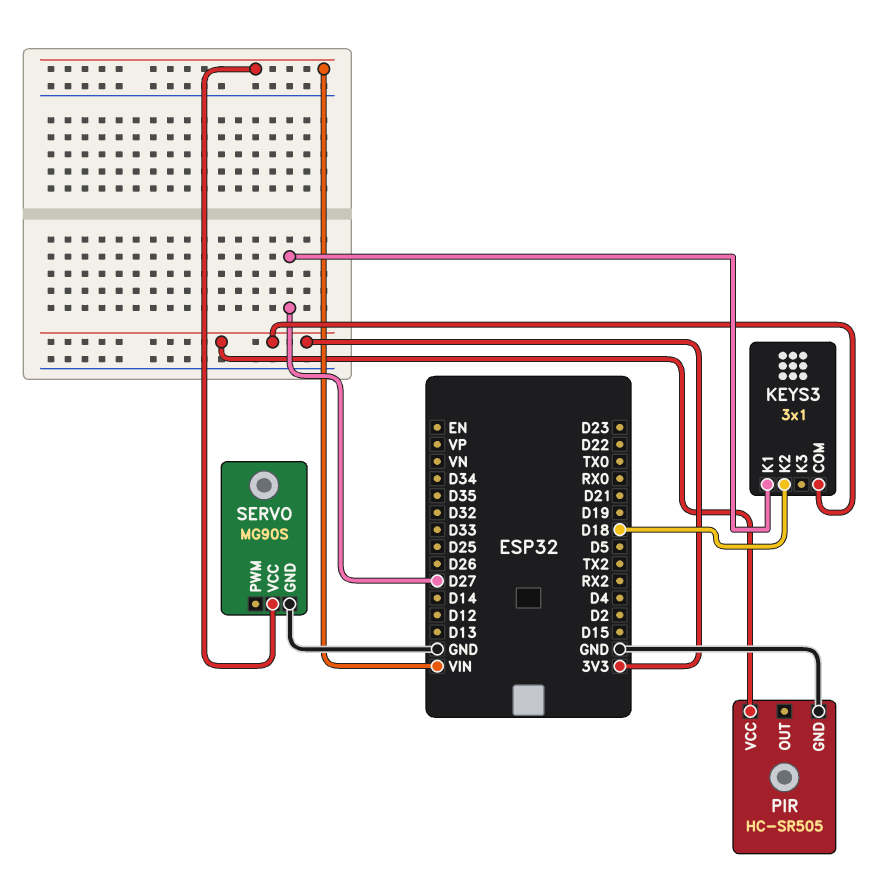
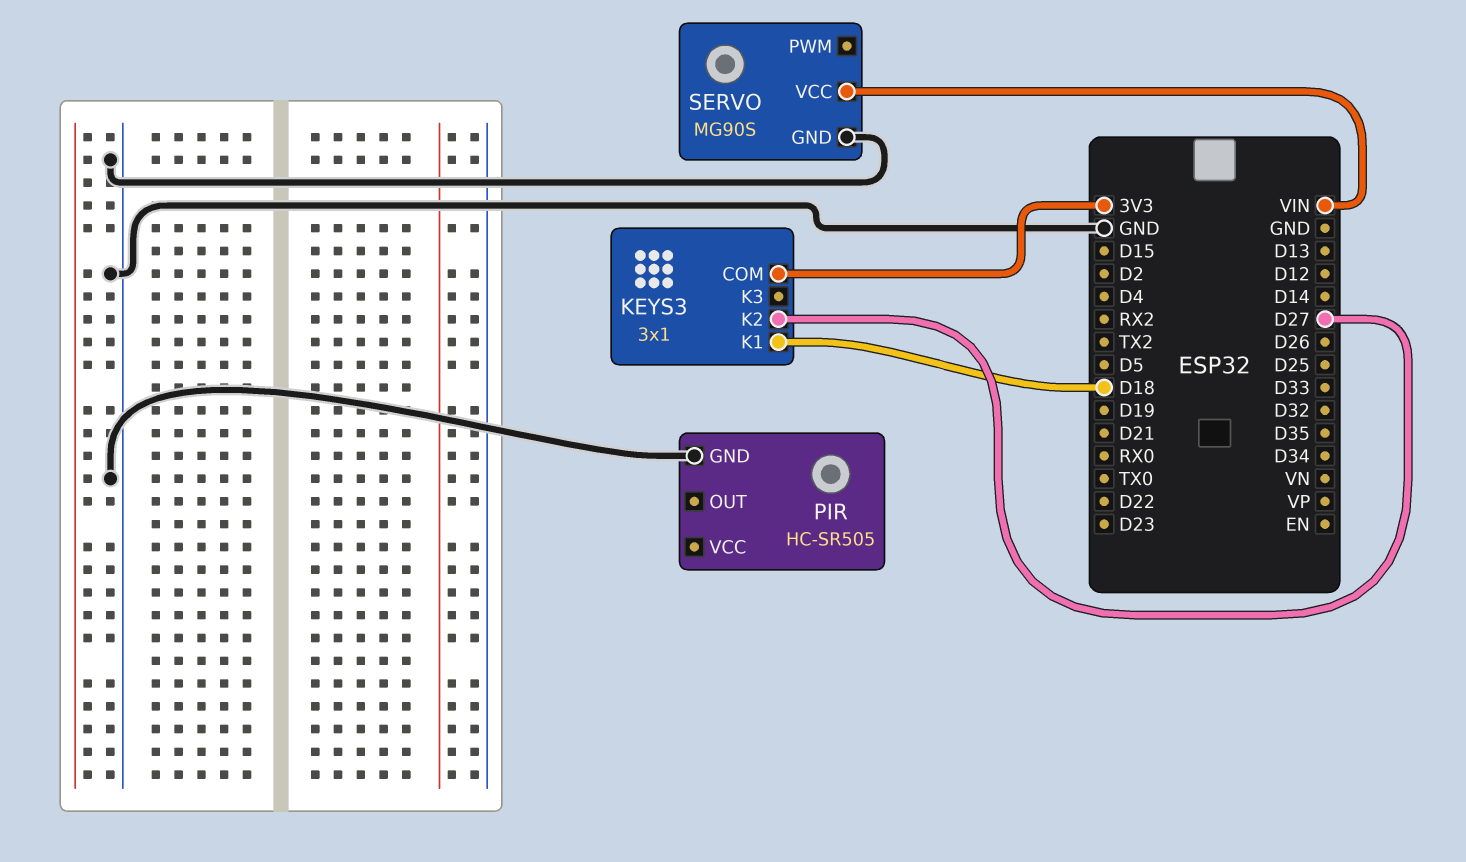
KEYS3 pin K1: D27 -> D18
KEYS3 pin K2: D18 -> D27
PIR pin VCC: 3V3 -> none

